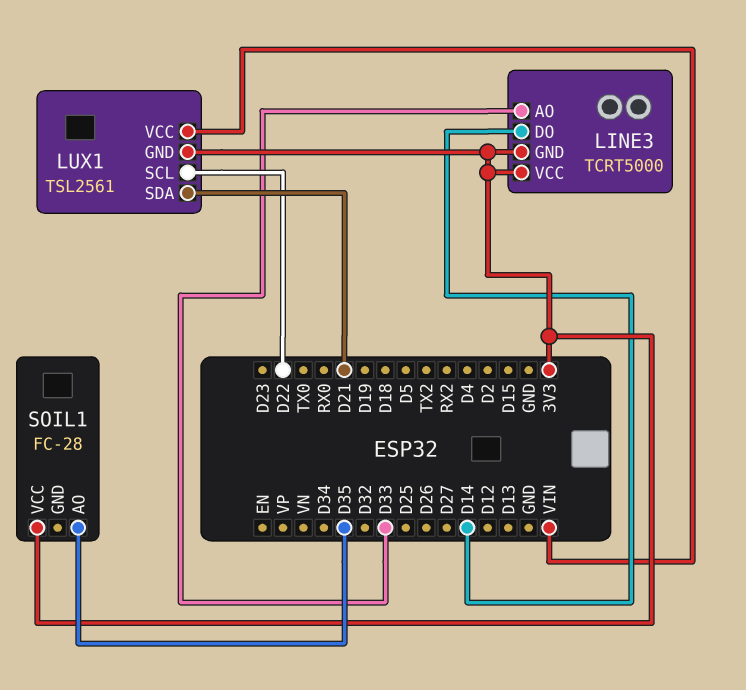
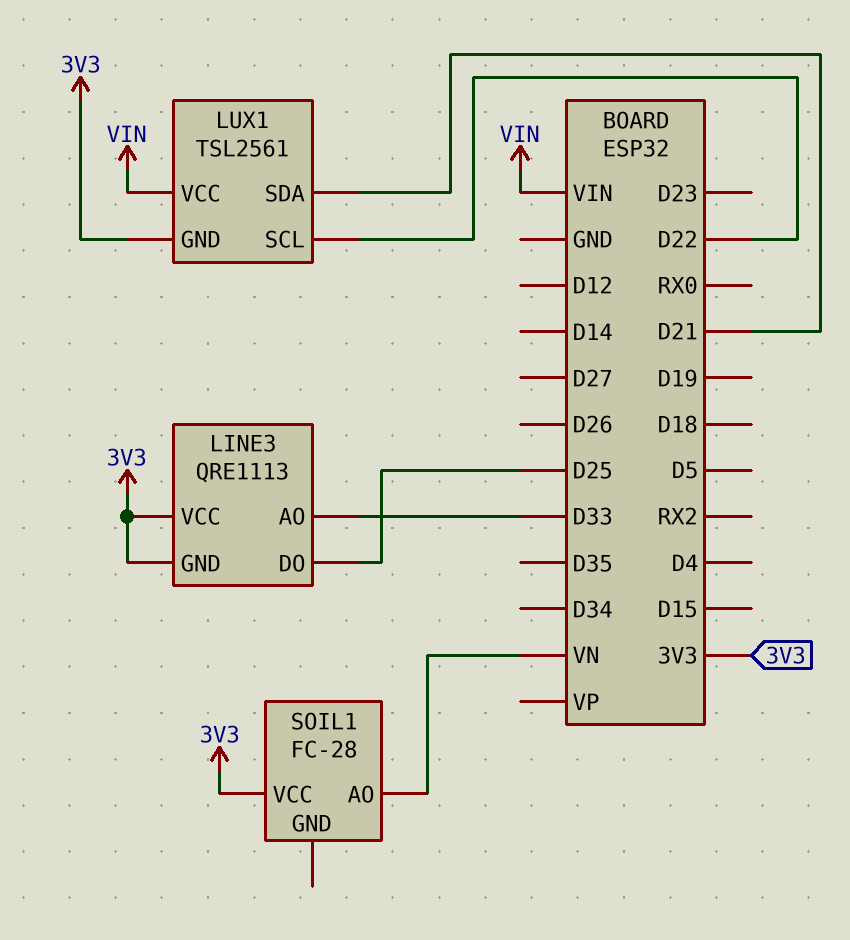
LINE3: TCRT5000 -> QRE1113
LINE3 pin DO: D14 -> D25
SOIL1 pin AO: D35 -> VN

